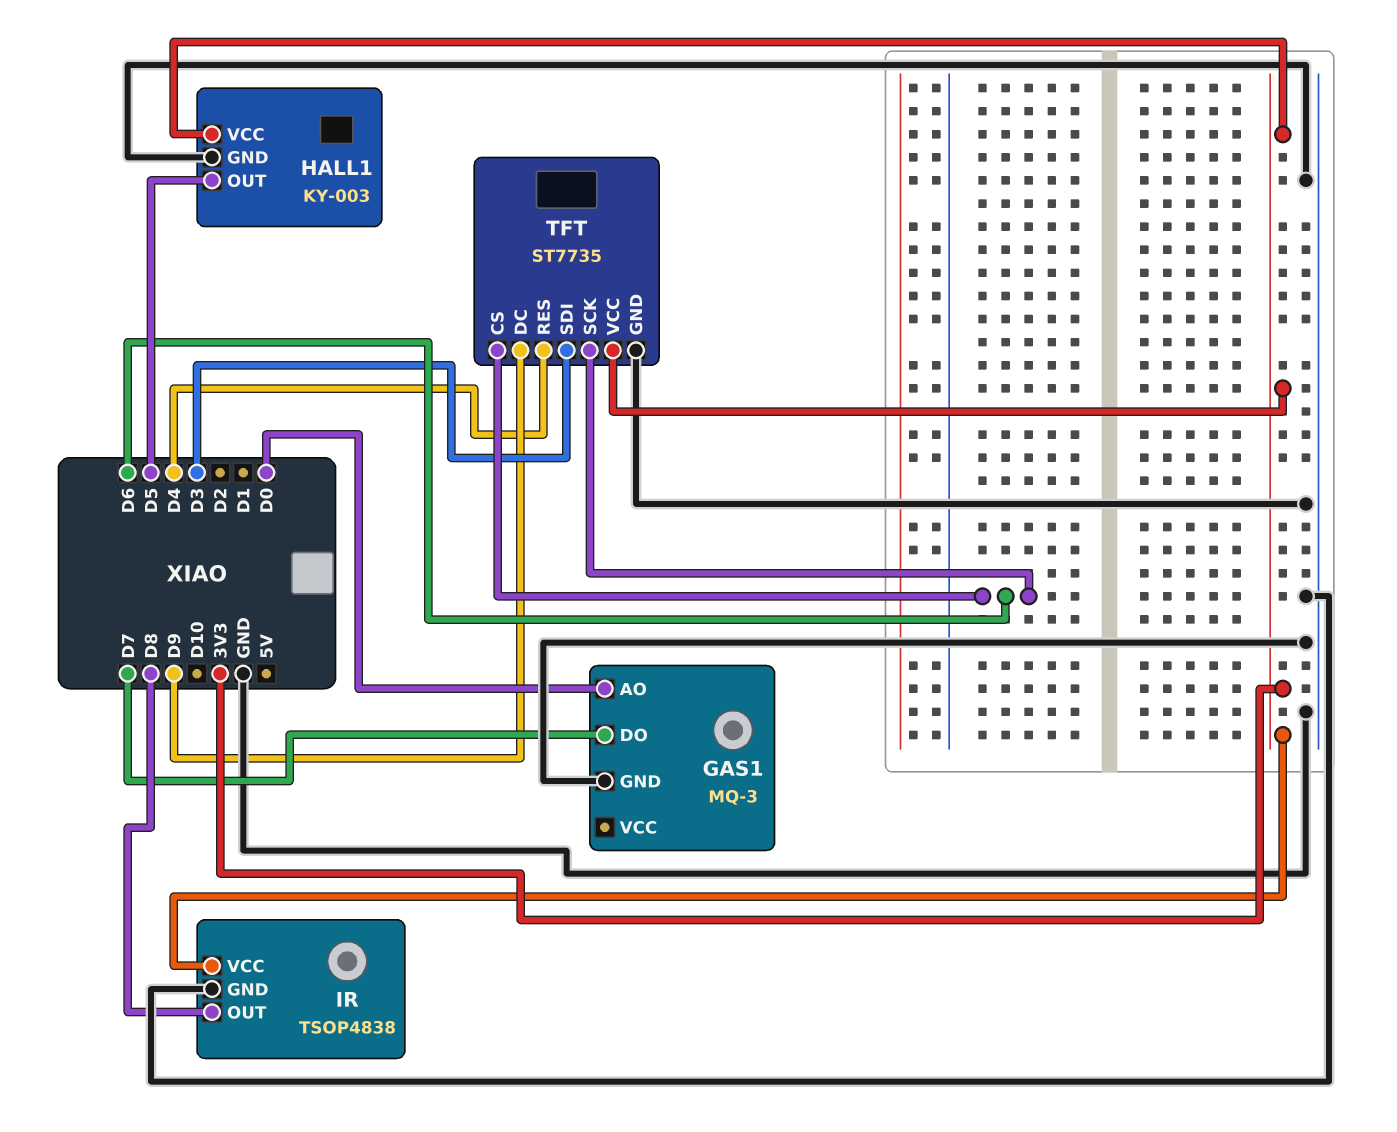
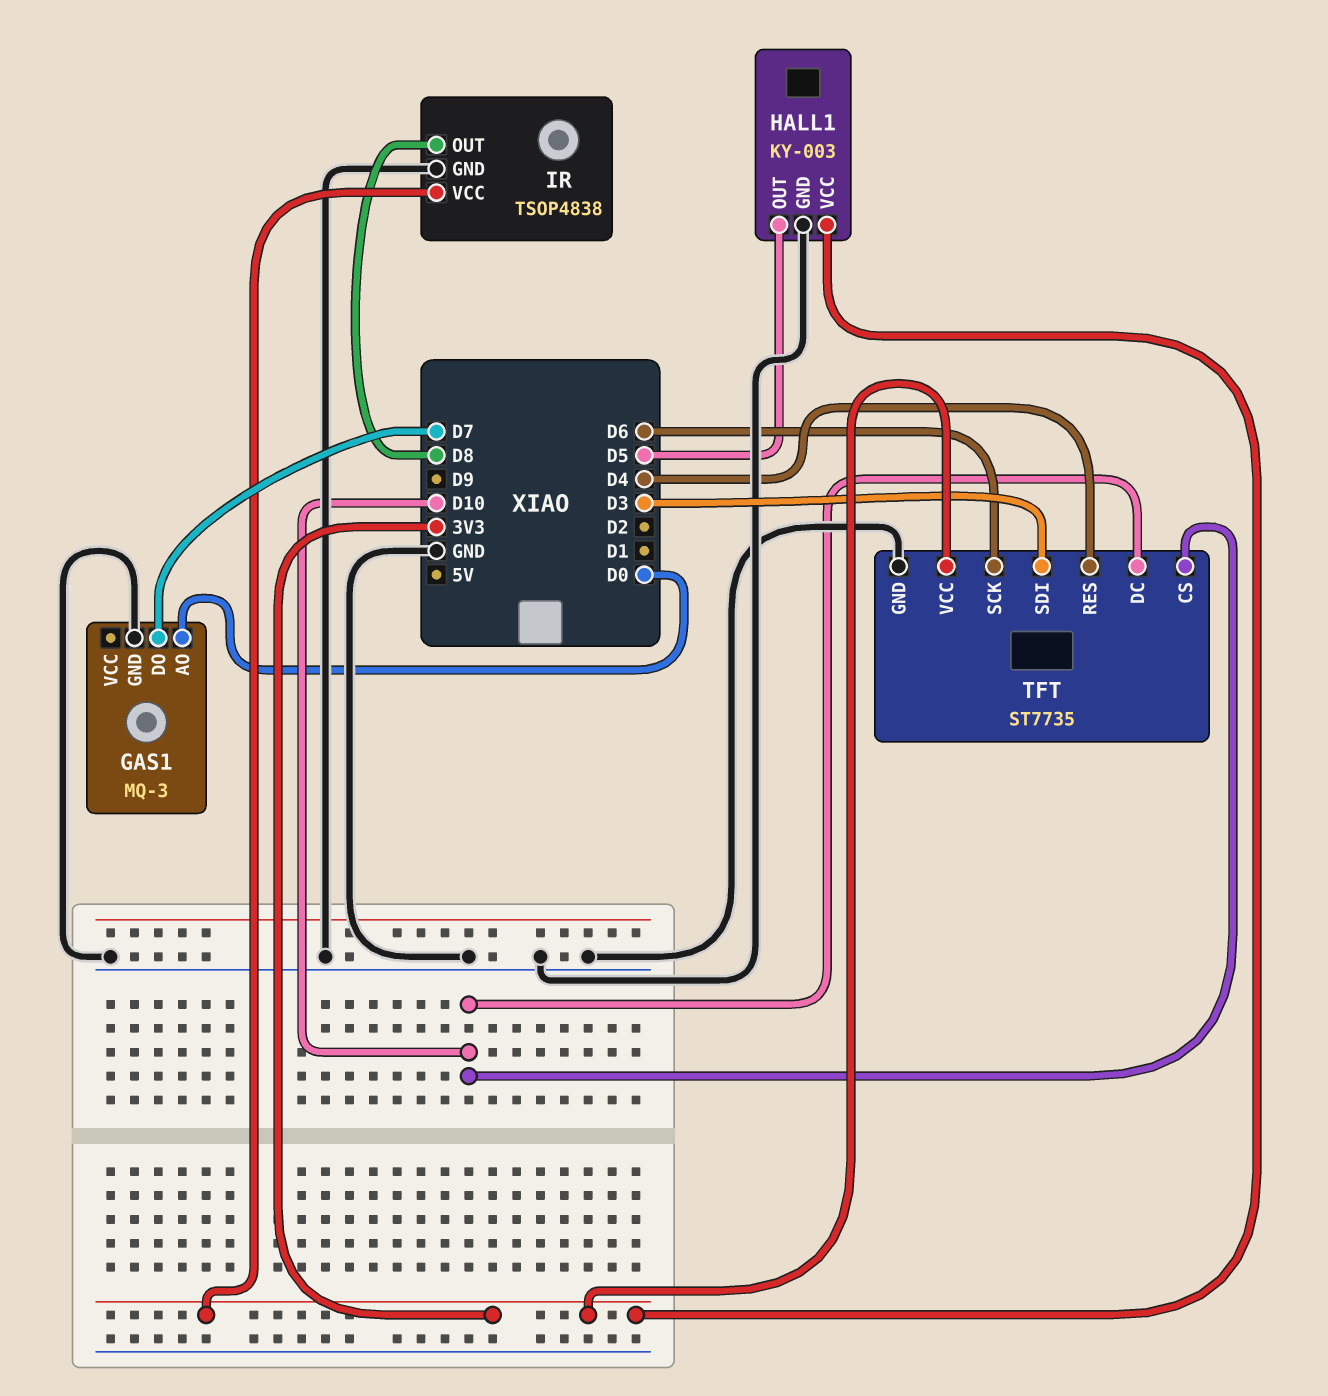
TFT pin CS: D6 -> D10
TFT pin DC: D9 -> D10

